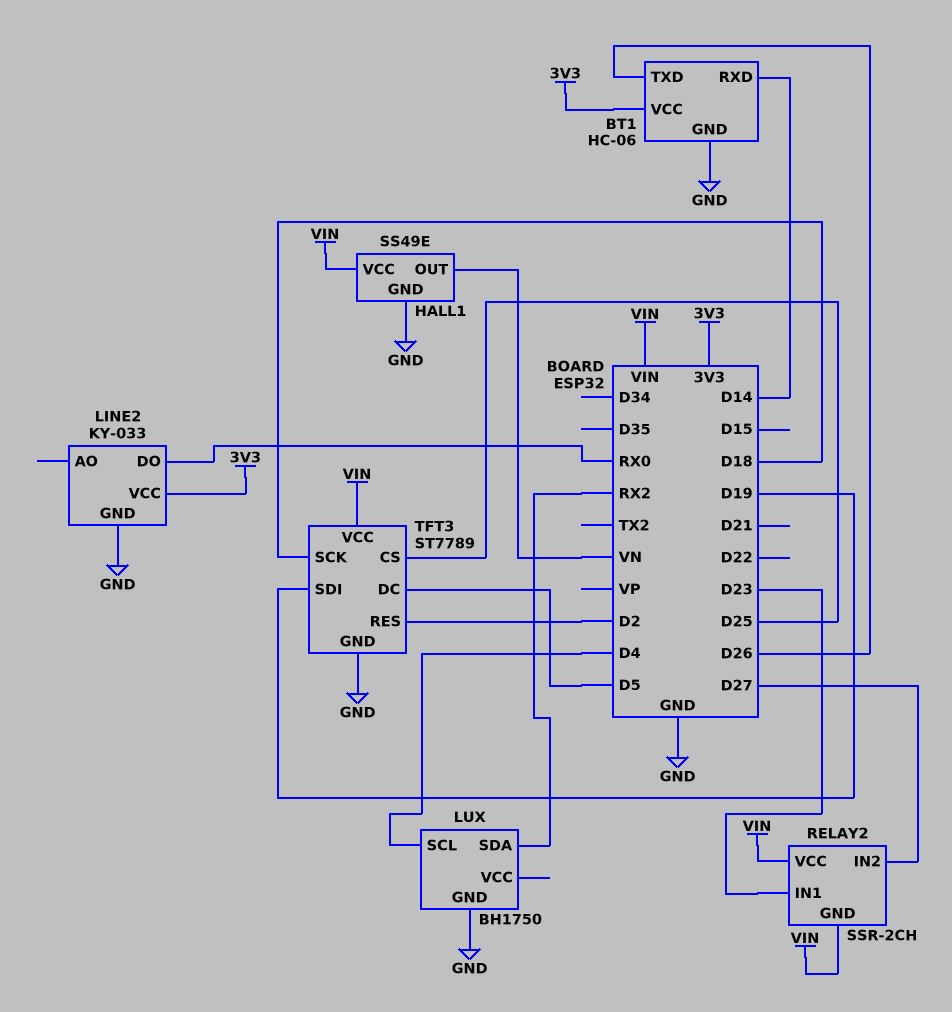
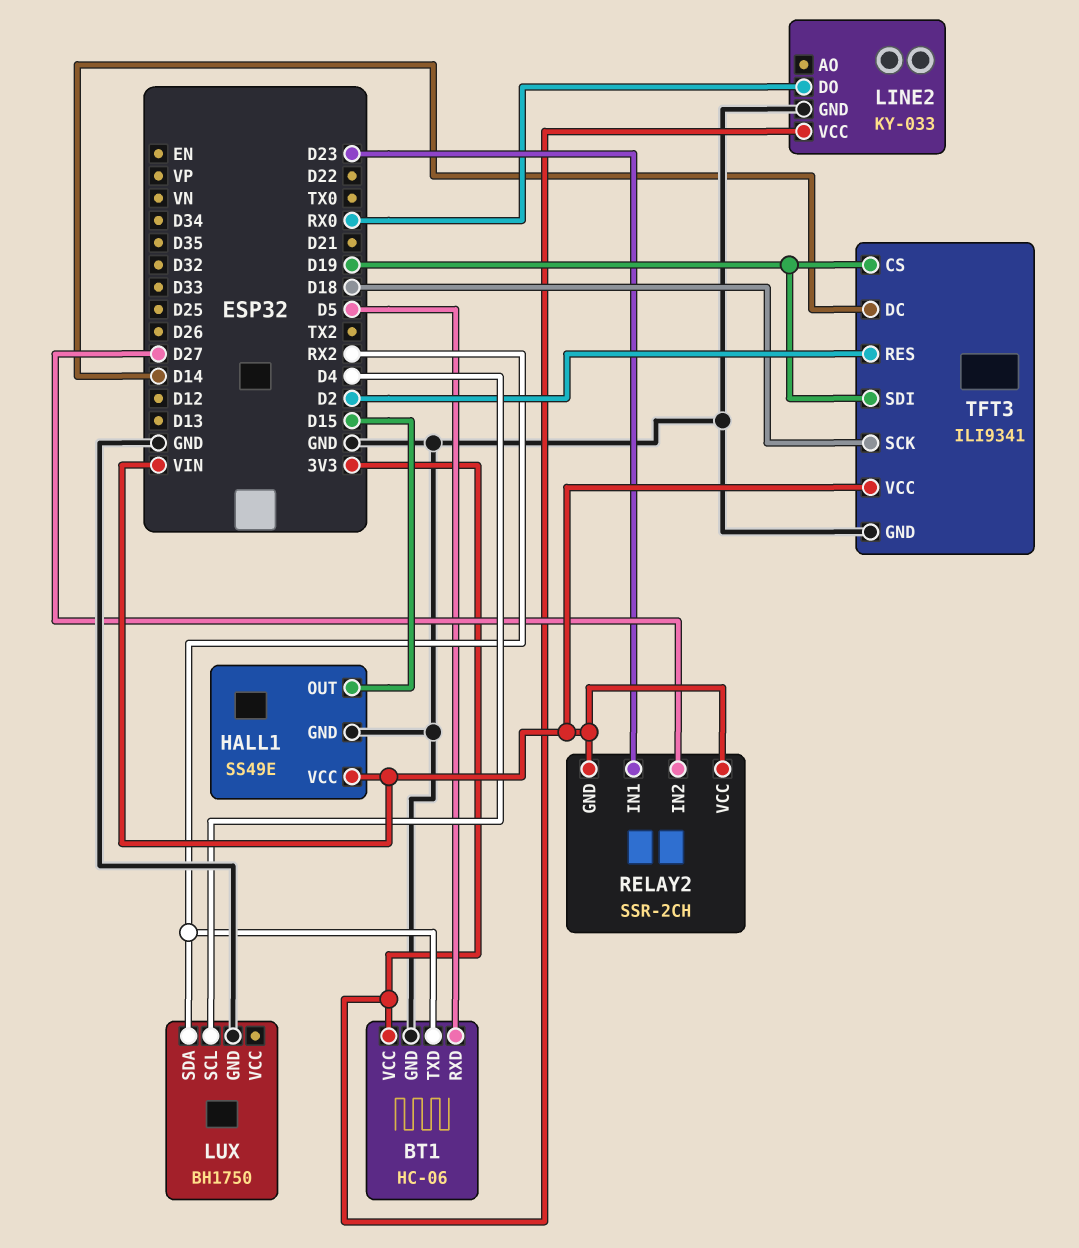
BT1 pin RXD: D14 -> D5
BT1 pin TXD: D26 -> RX2
HALL1 pin OUT: VN -> D15
TFT3: ST7789 -> ILI9341
TFT3 pin CS: D25 -> D19
TFT3 pin DC: D5 -> D14

